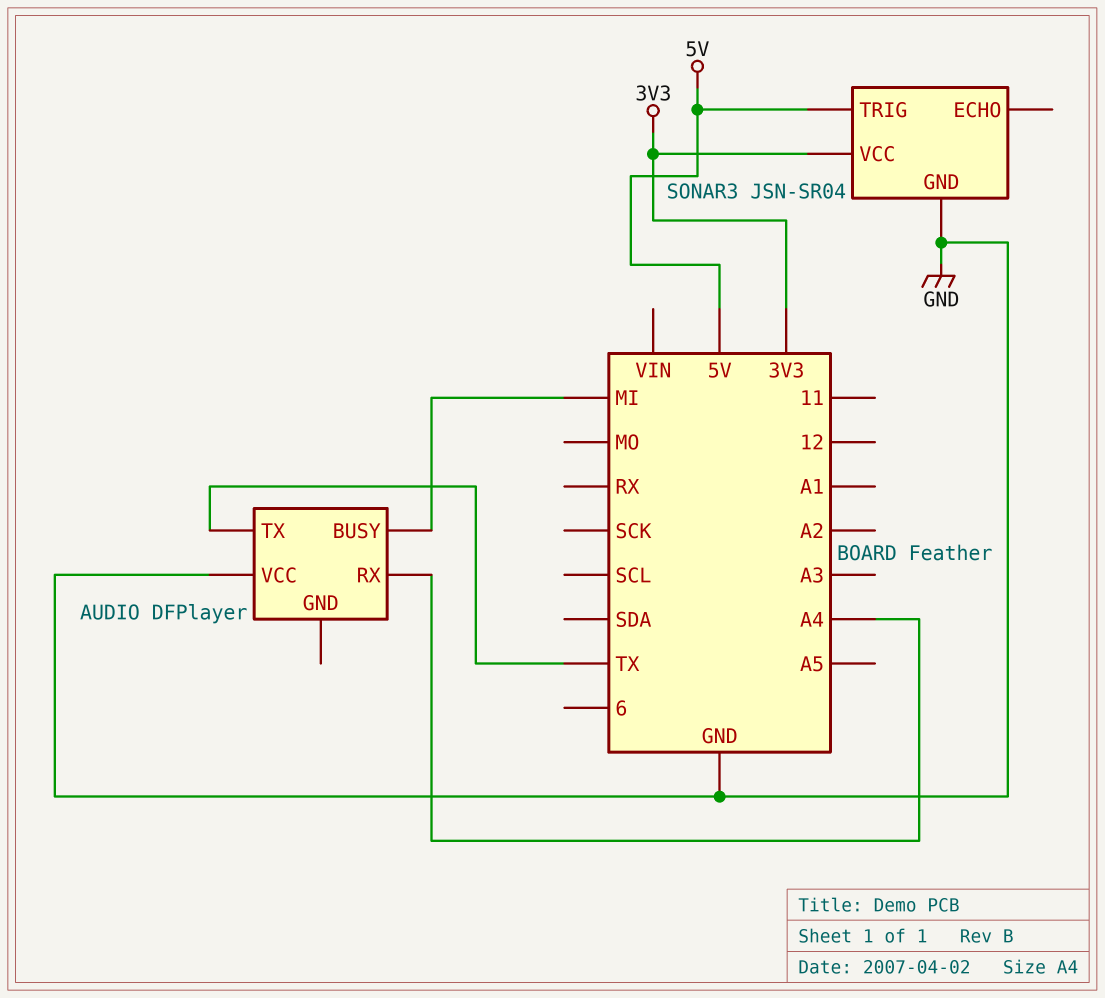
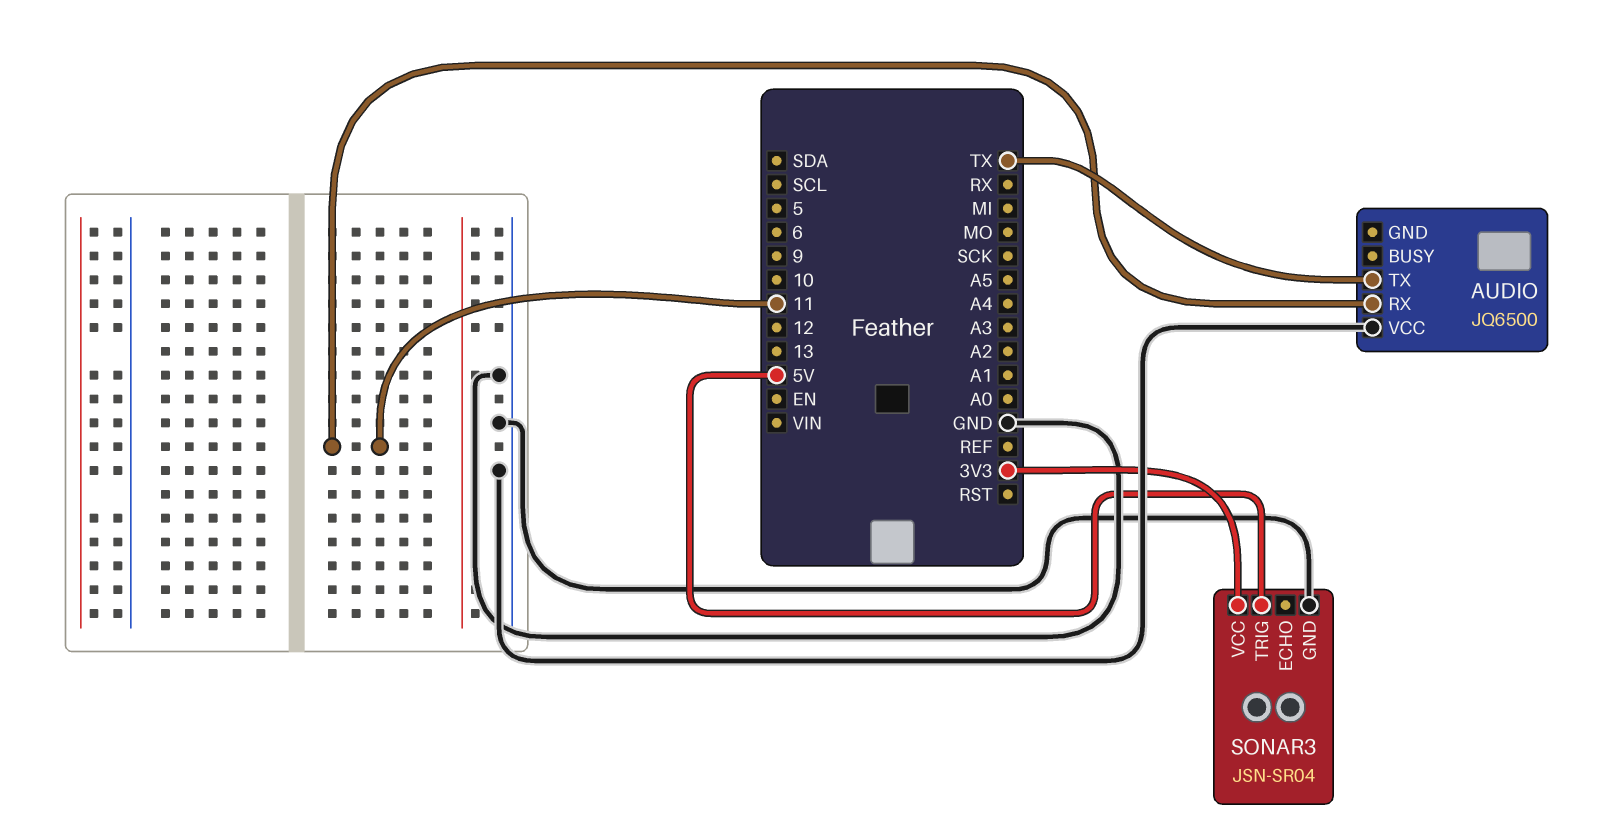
AUDIO: DFPlayer -> JQ6500
AUDIO pin BUSY: MI -> none
AUDIO pin RX: A4 -> 11

